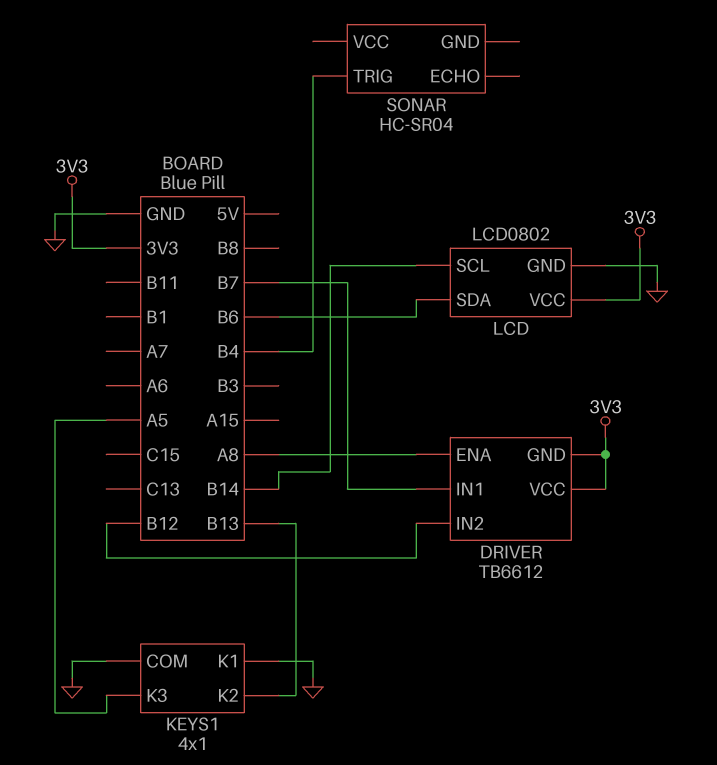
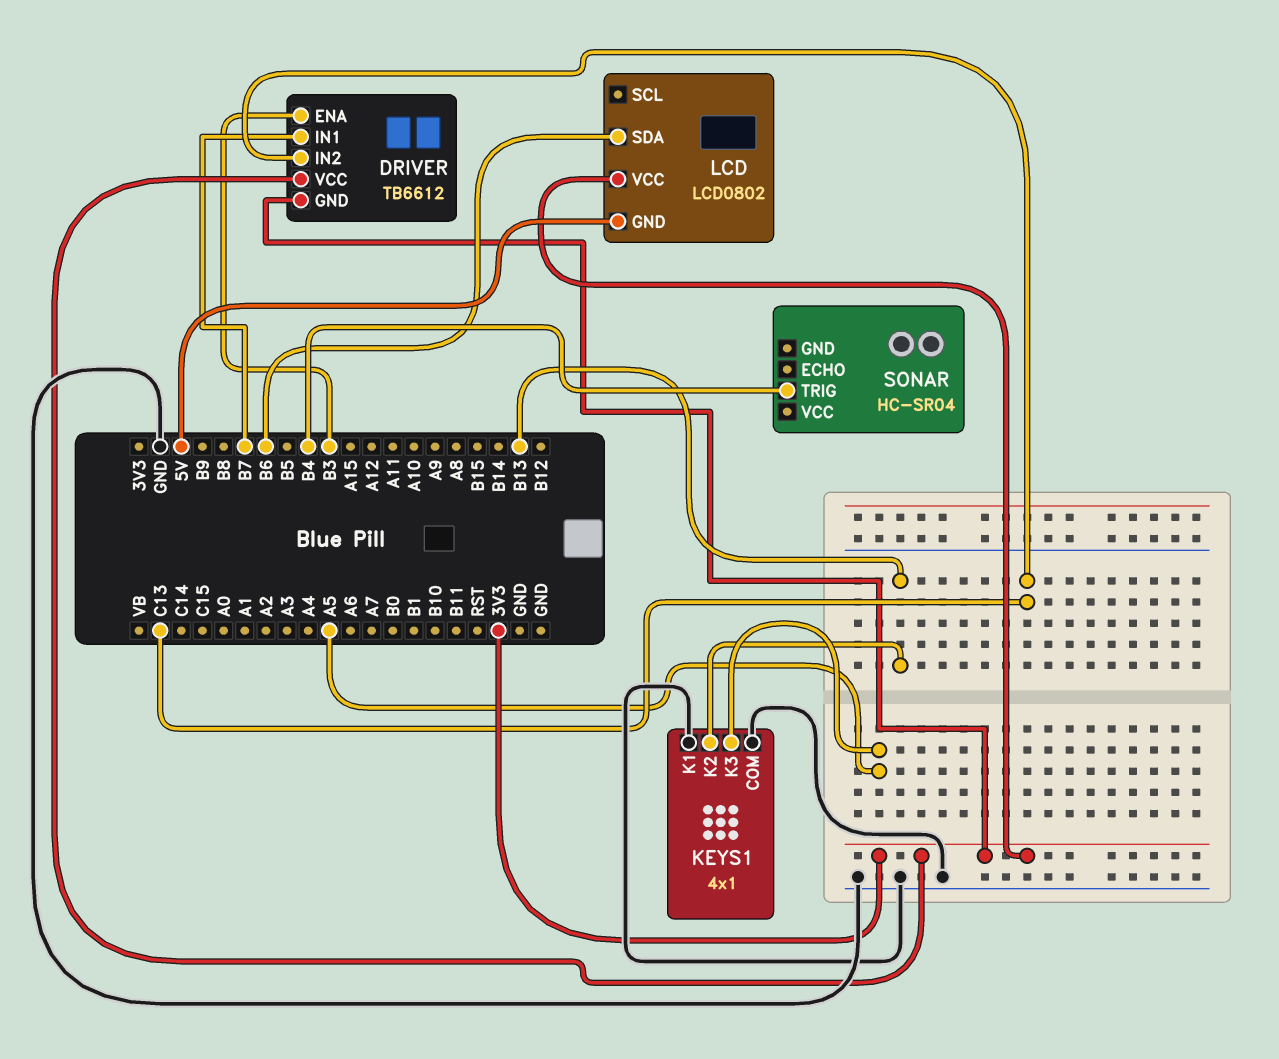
DRIVER pin ENA: A8 -> B3
DRIVER pin IN2: B12 -> C13
LCD pin GND: GND -> 5V
LCD pin SCL: B14 -> none

